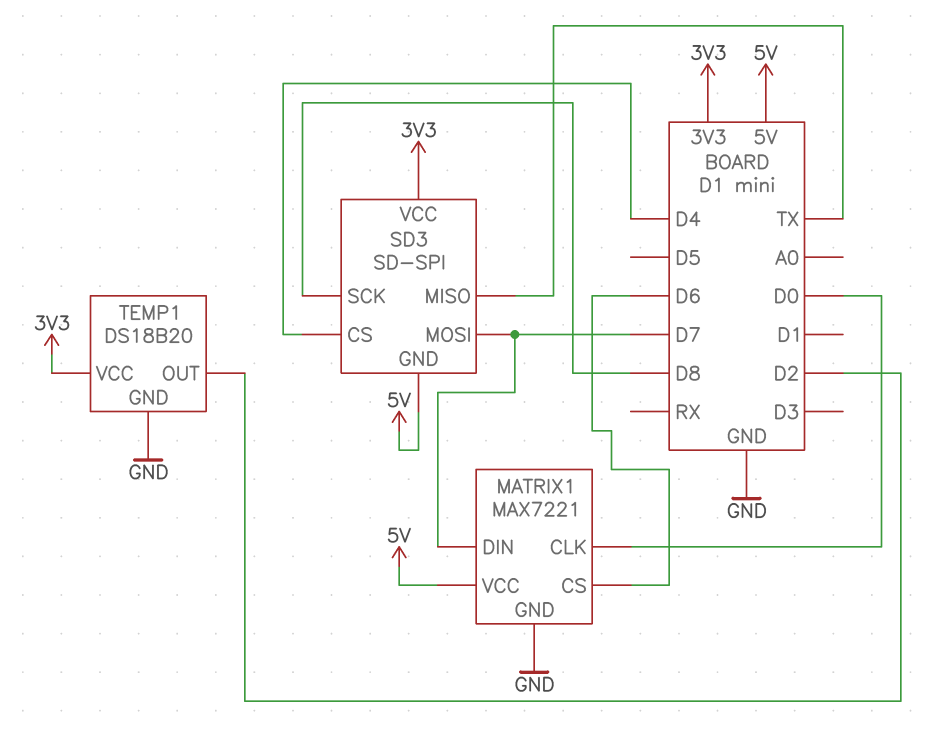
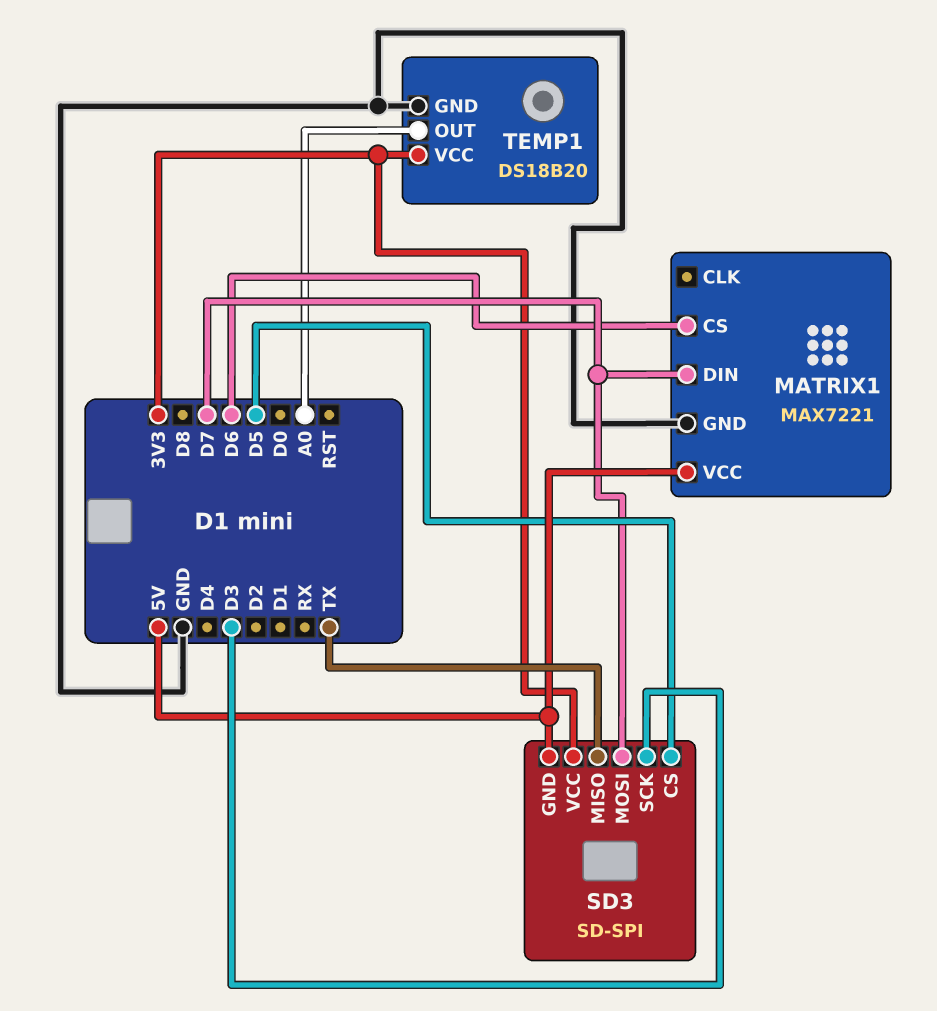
MATRIX1 pin CLK: D0 -> none
SD3 pin CS: D4 -> D5
SD3 pin SCK: D8 -> D3
TEMP1 pin OUT: D2 -> A0

